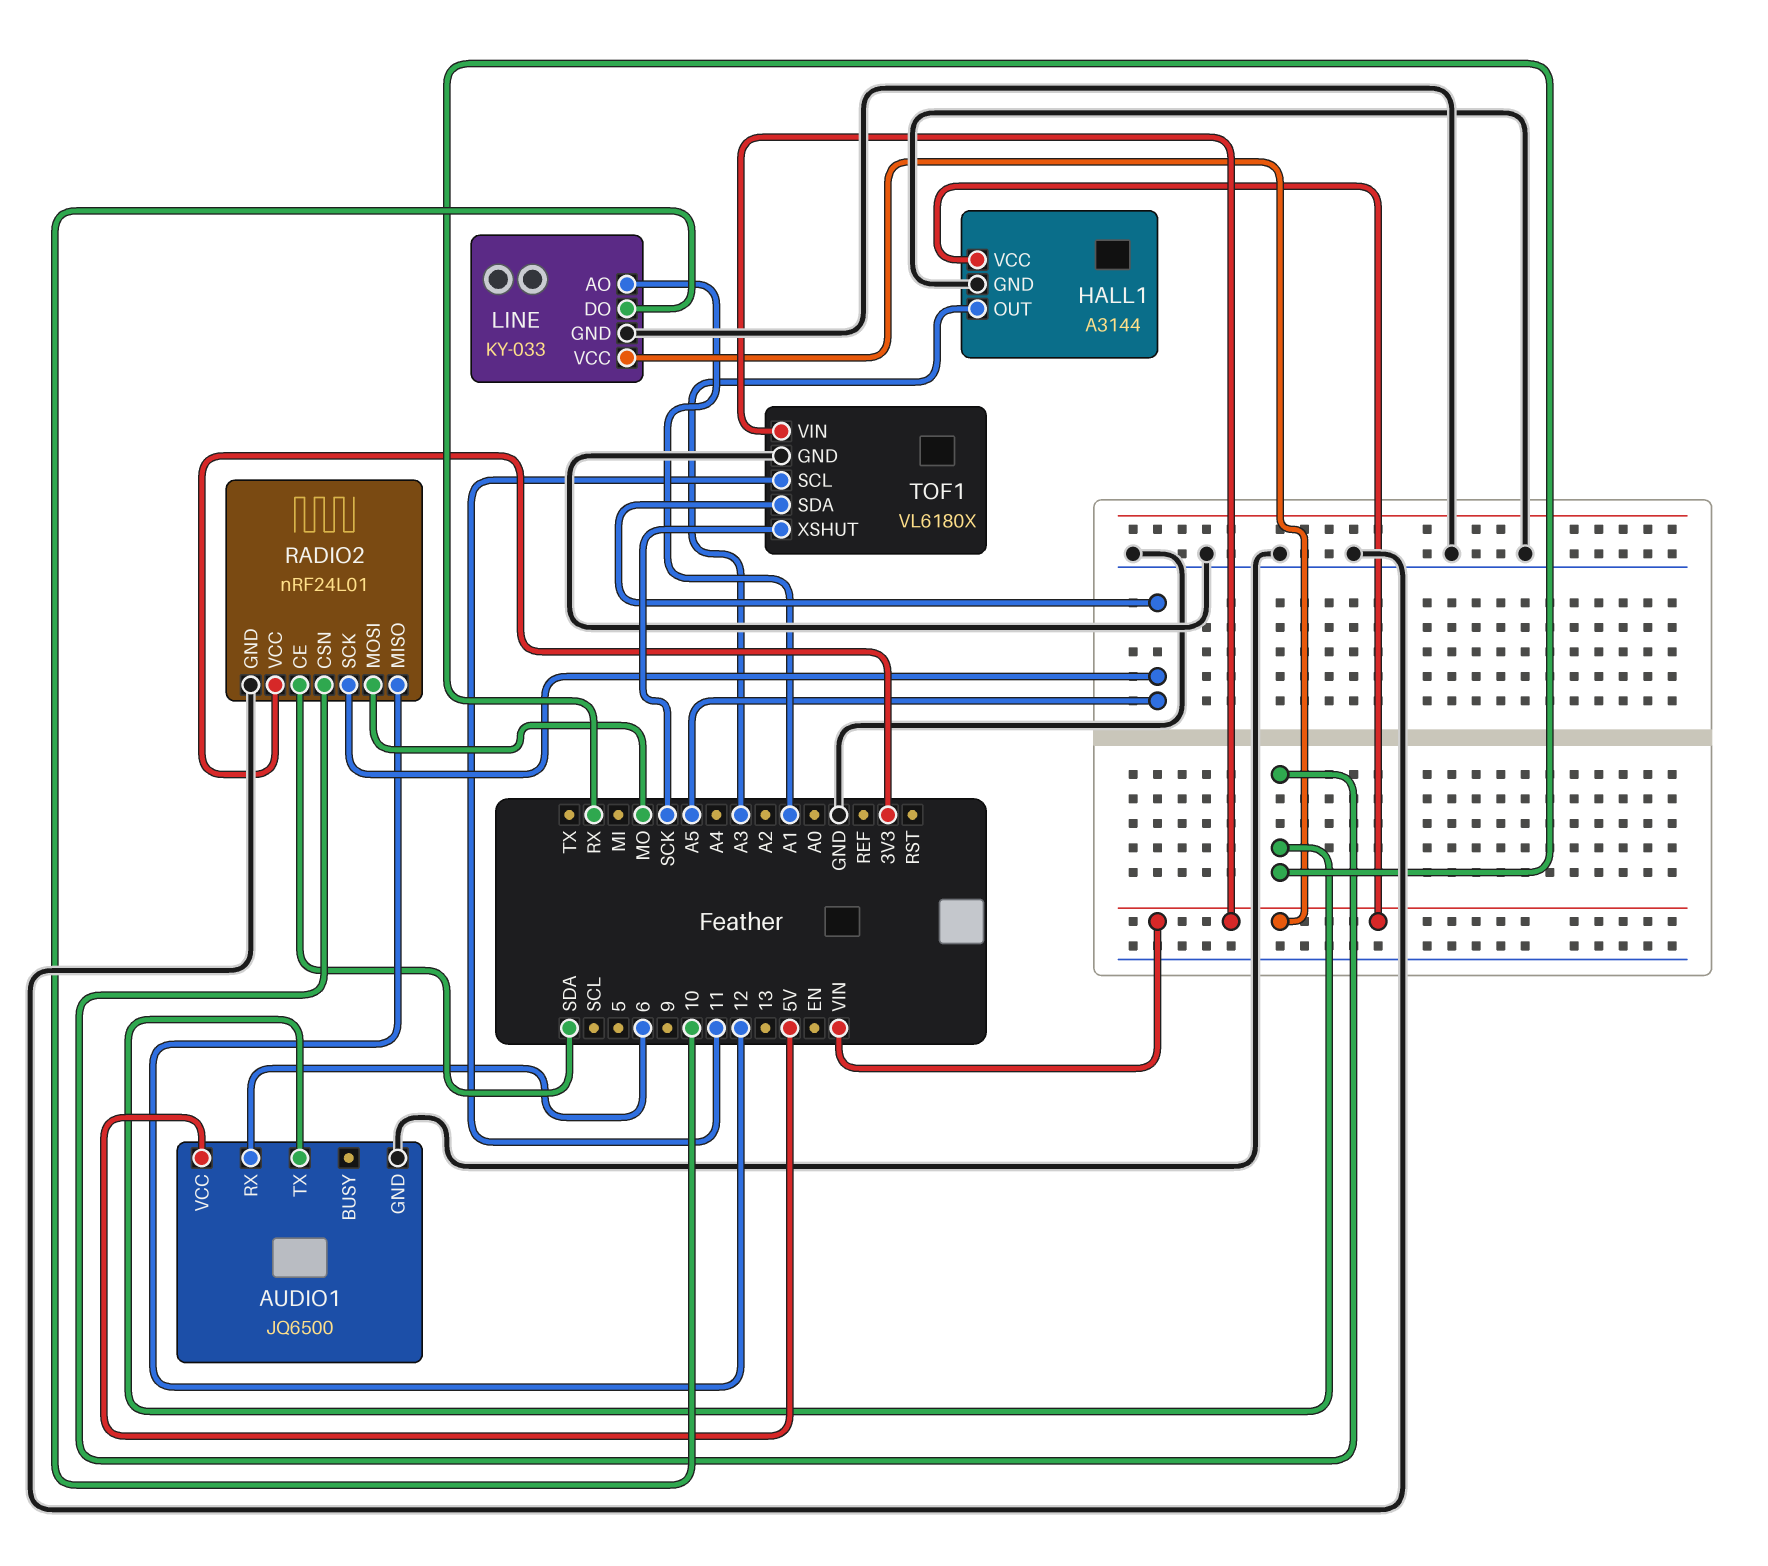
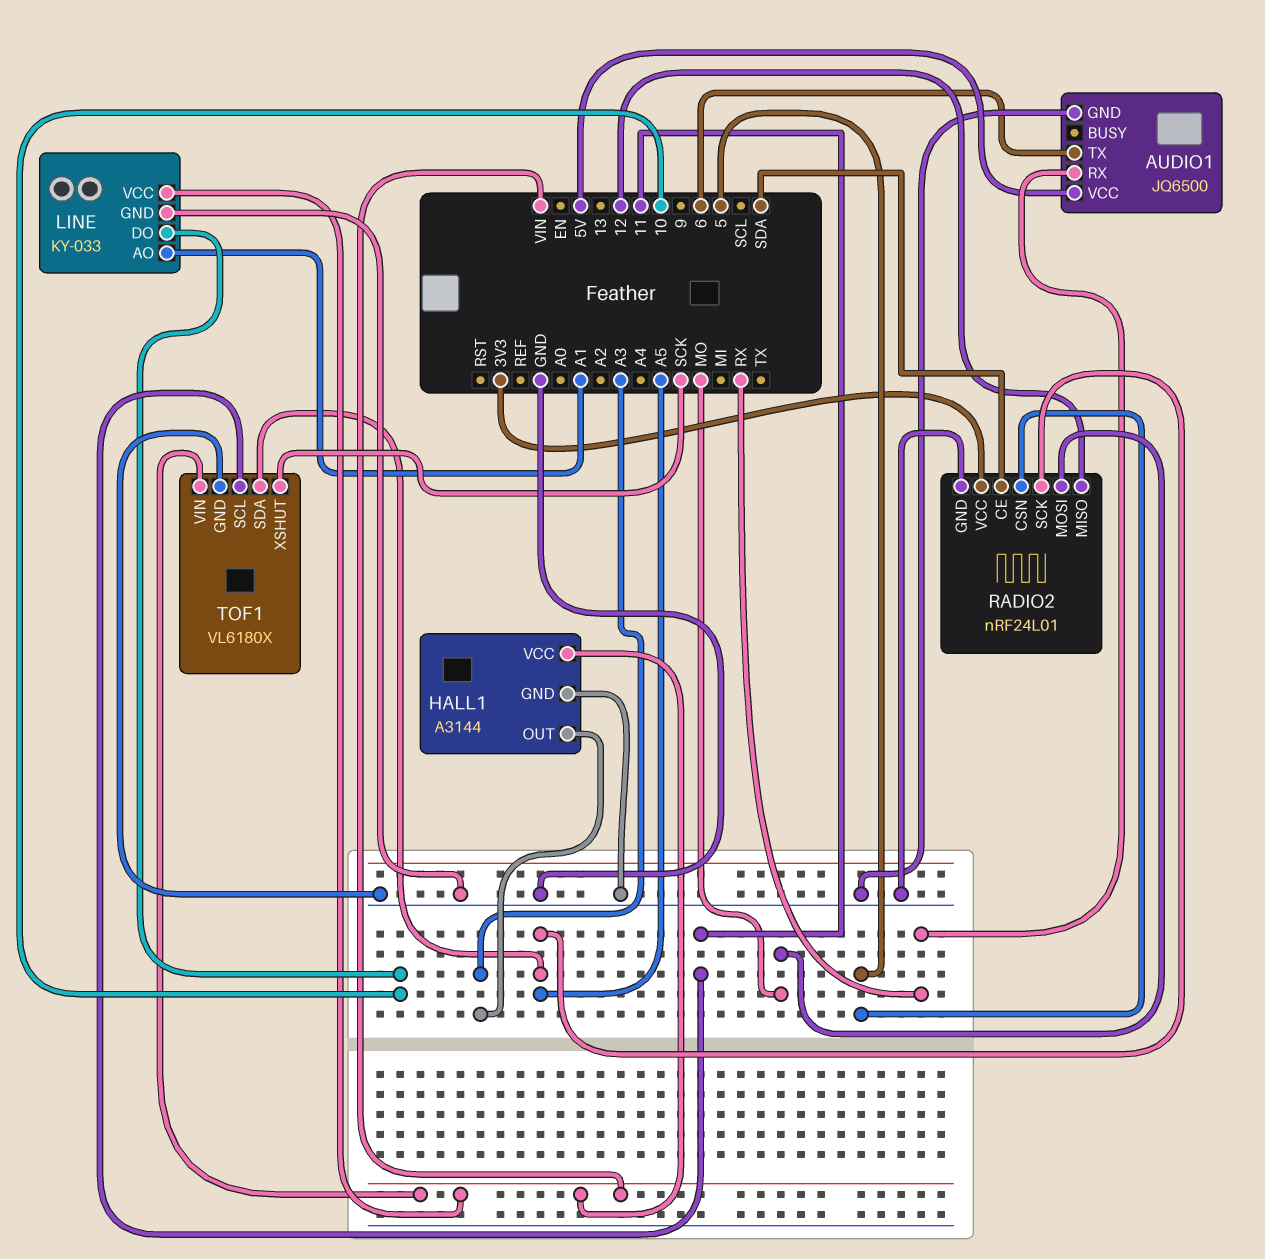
AUDIO1 pin RX: 6 -> RX
AUDIO1 pin TX: RX -> 6
RADIO2 pin CSN: RX -> 5

